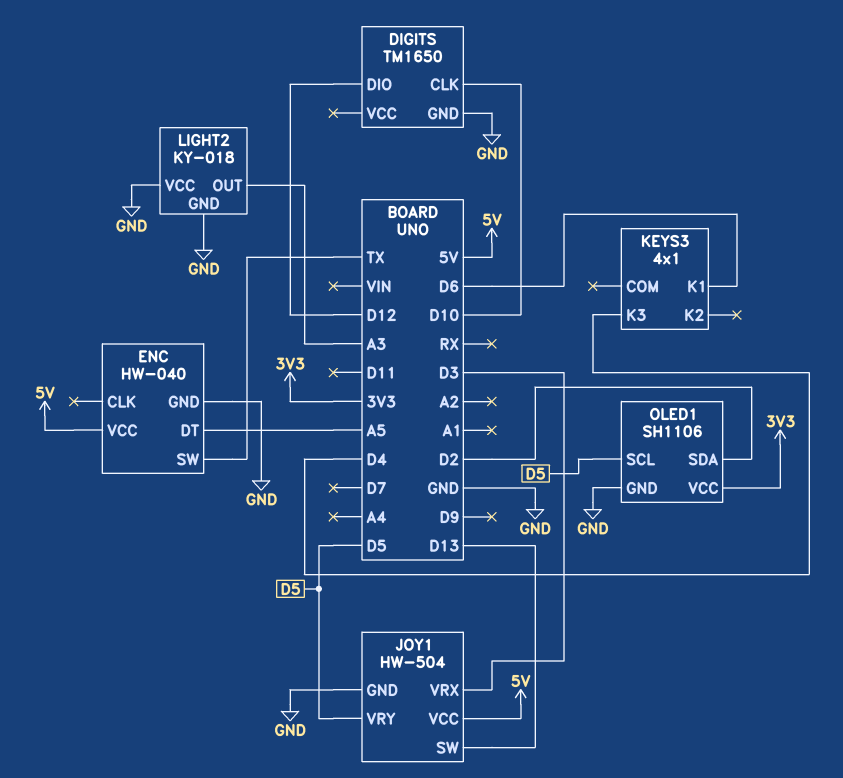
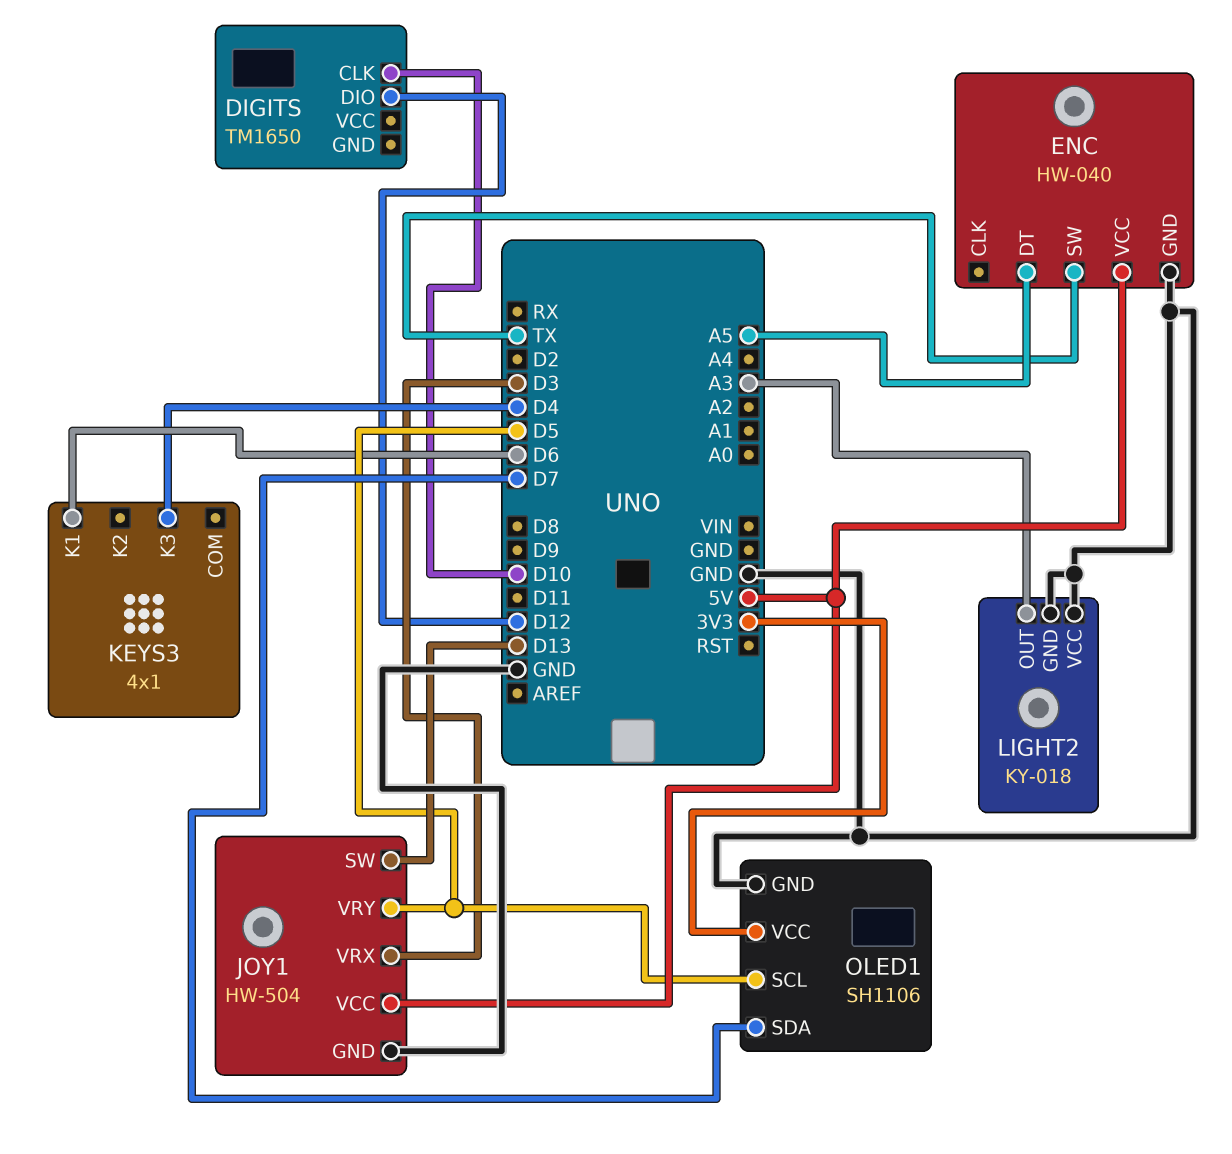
DIGITS pin GND: GND -> none
OLED1 pin SDA: D2 -> D7

